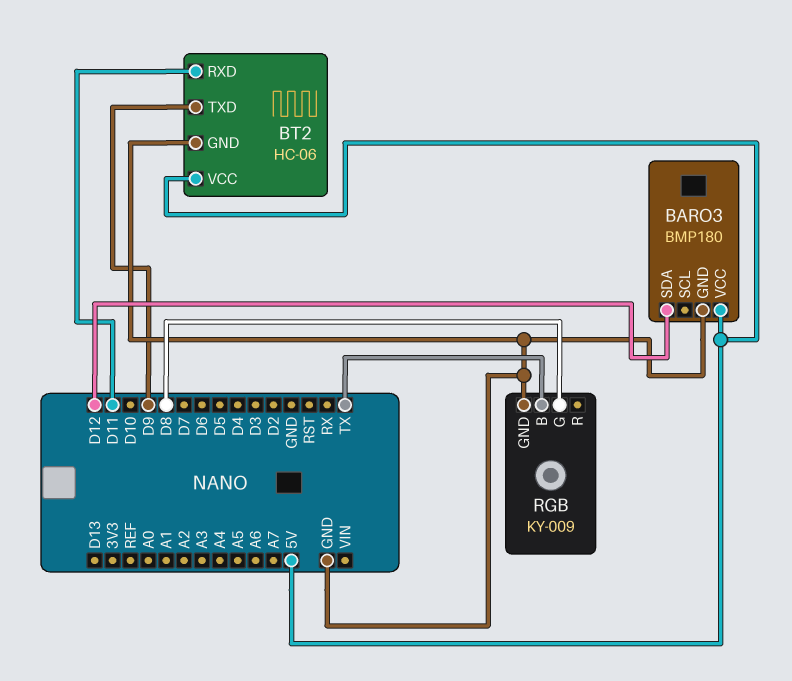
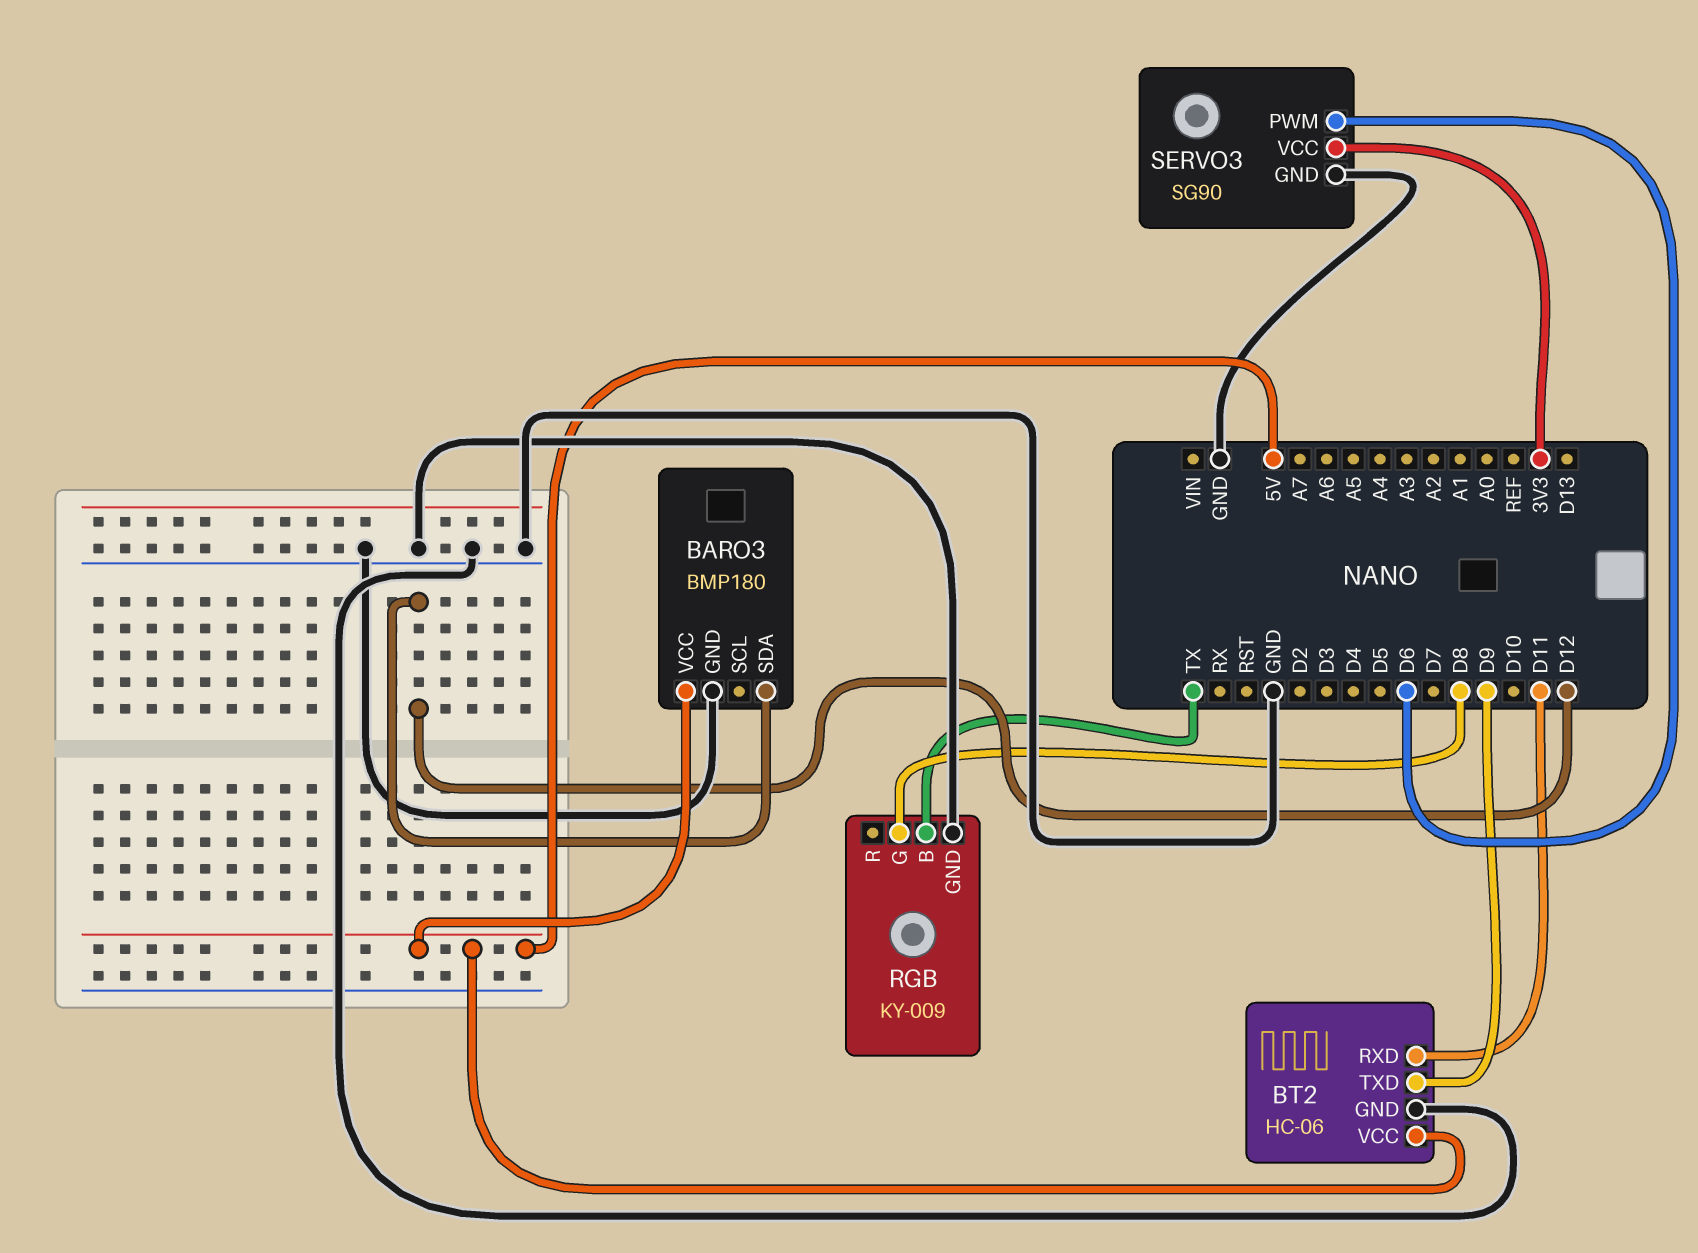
SERVO3: none -> SG90
SERVO3 pin GND: none -> GND
SERVO3 pin PWM: none -> D6
SERVO3 pin VCC: none -> 3V3

